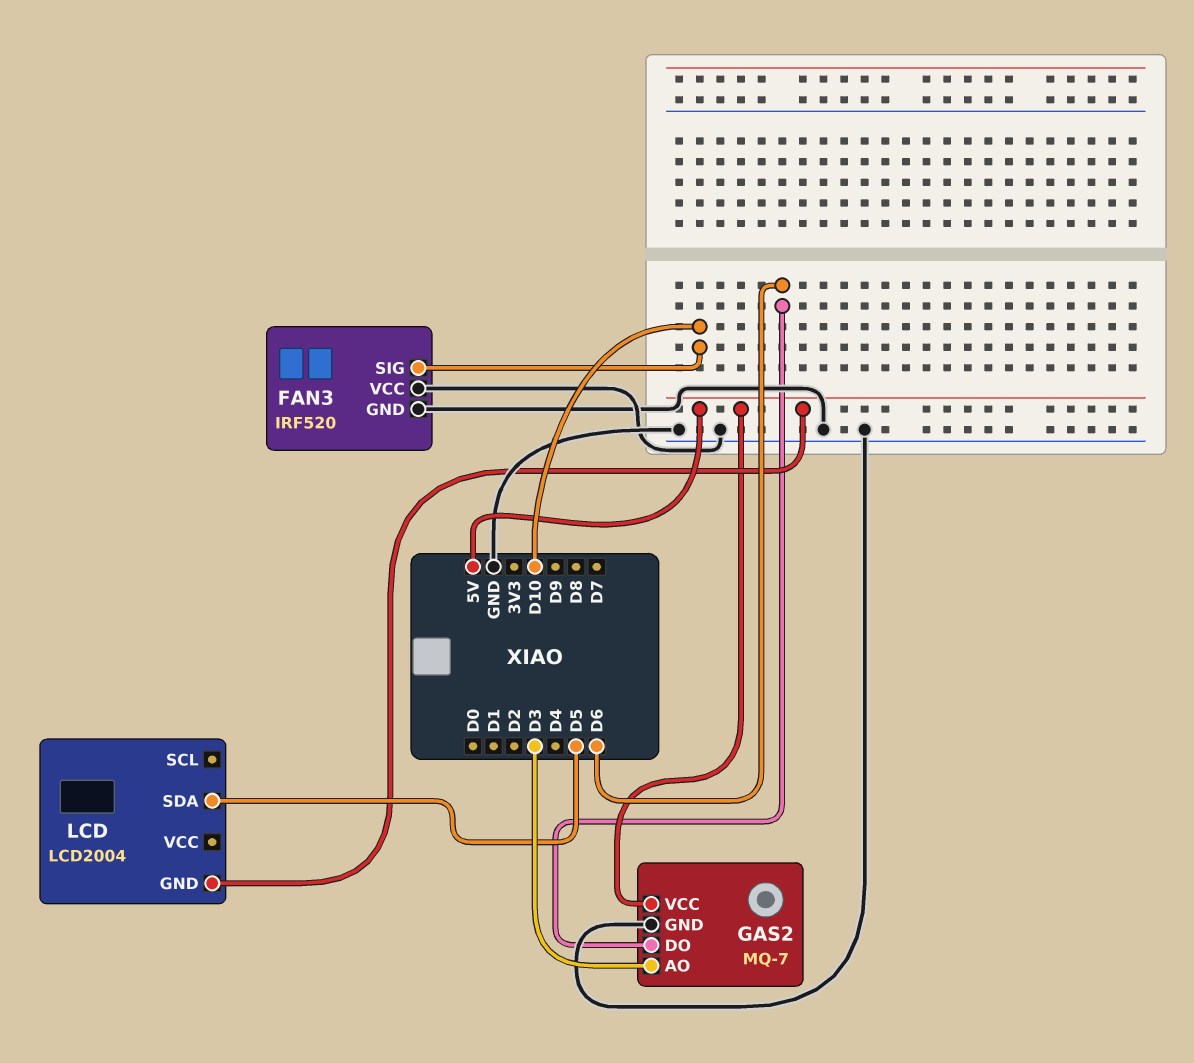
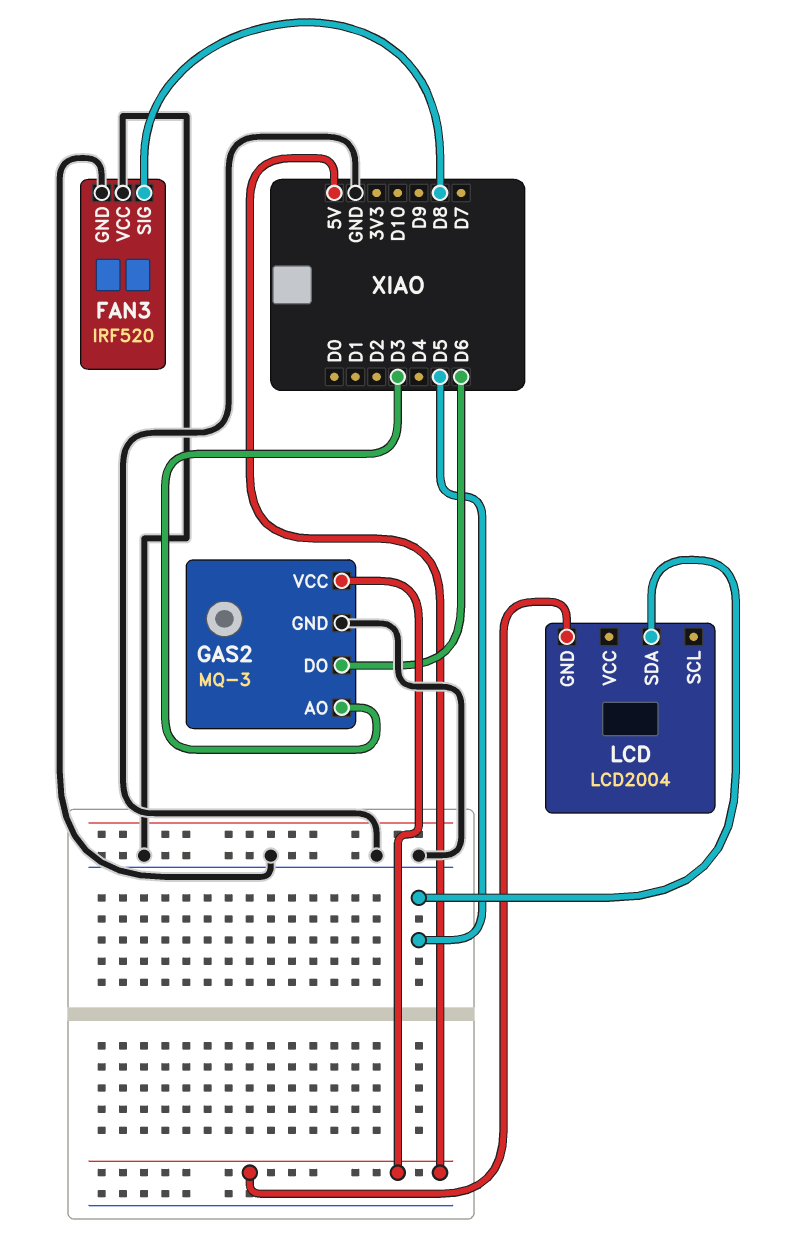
FAN3 pin SIG: D10 -> D8
GAS2: MQ-7 -> MQ-3

